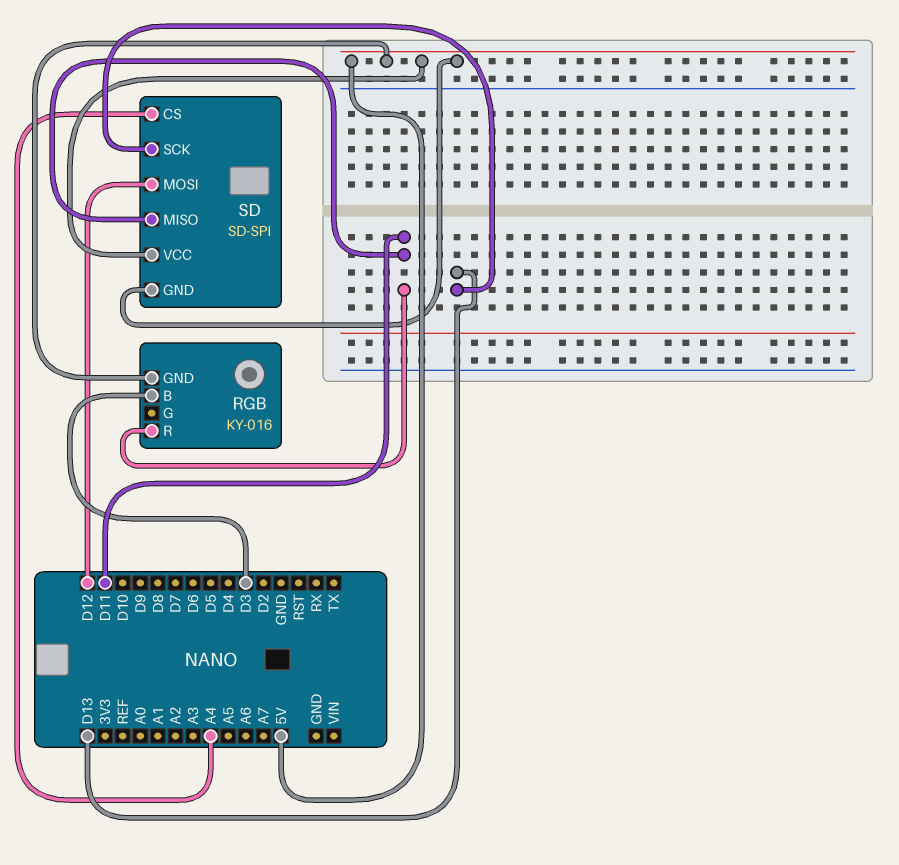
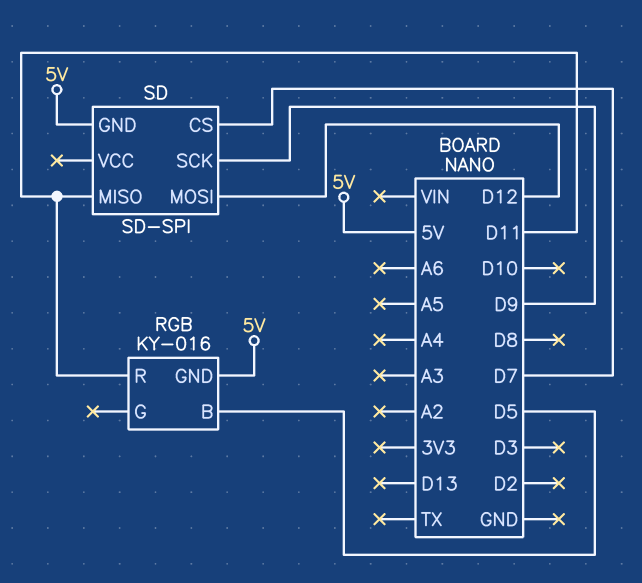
RGB pin B: D3 -> D5
SD pin CS: A4 -> D7
SD pin SCK: D13 -> D9
SD pin VCC: 5V -> none

